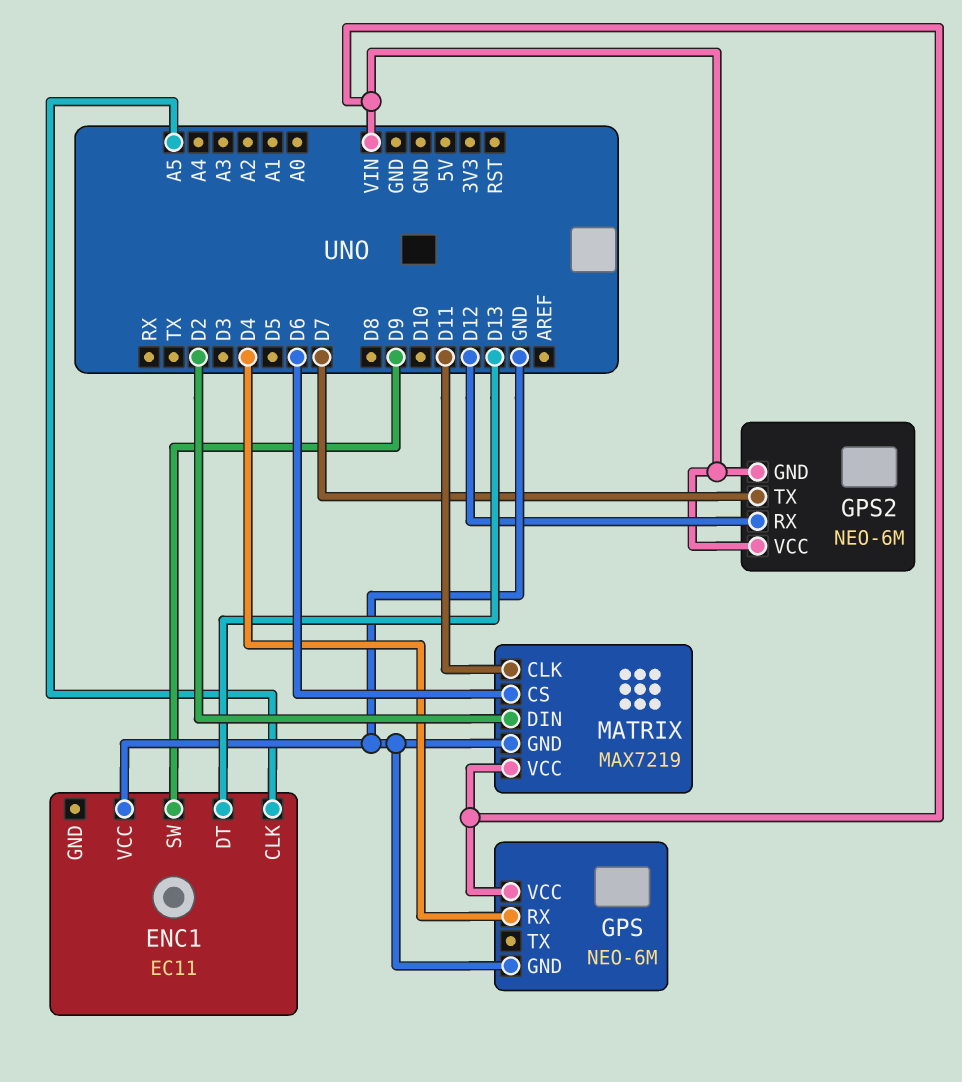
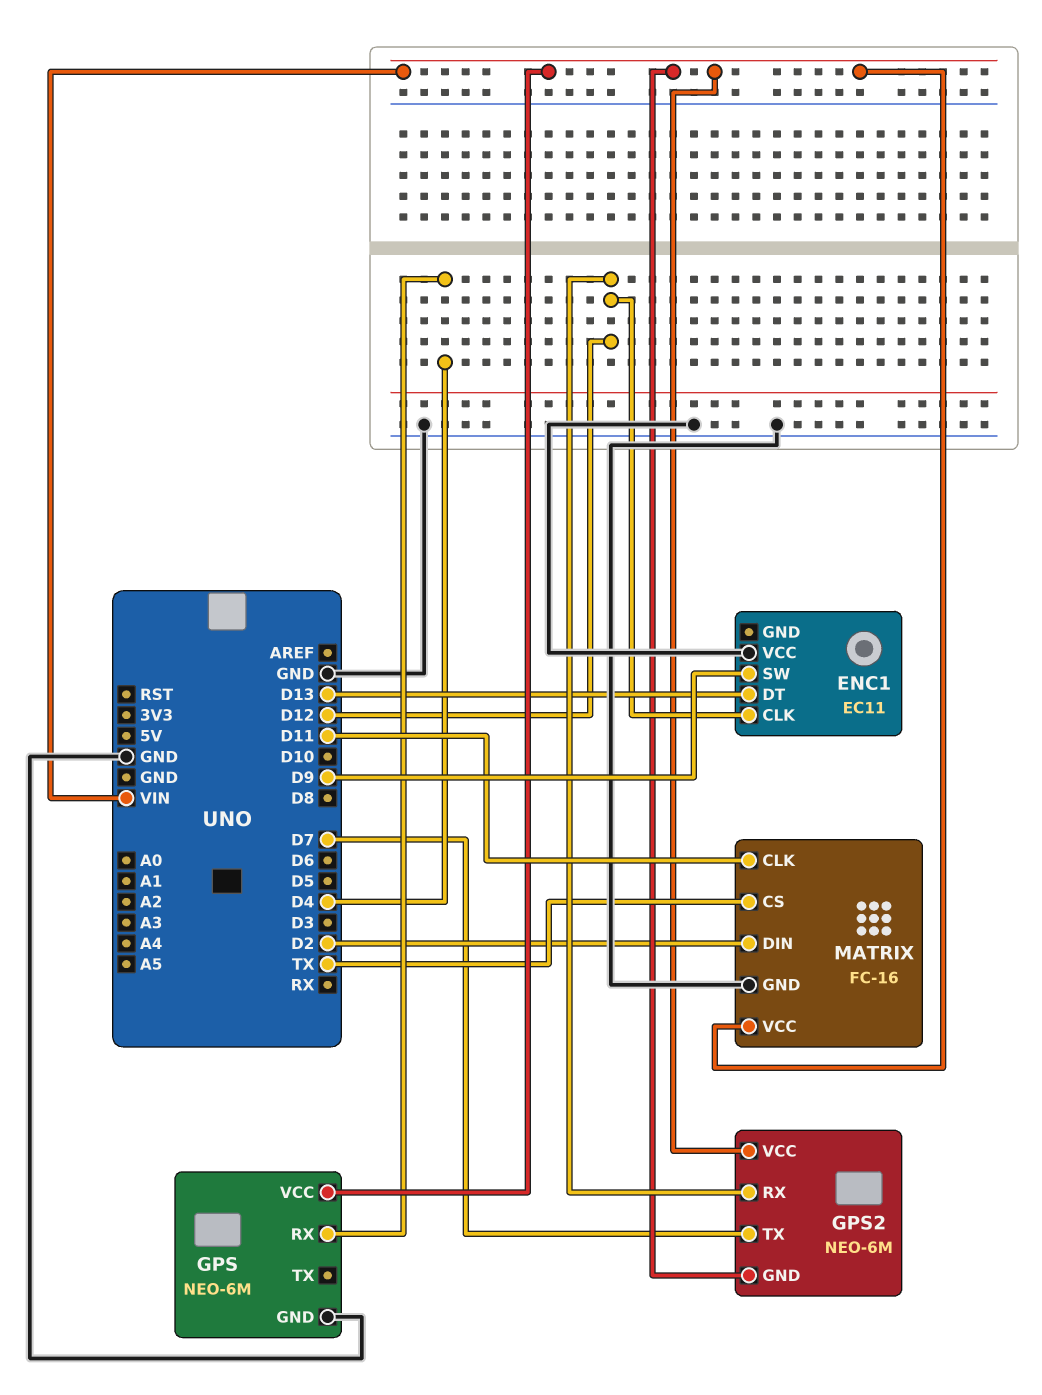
ENC1 pin CLK: A5 -> D12
MATRIX: MAX7219 -> FC-16
MATRIX pin CS: D6 -> TX

